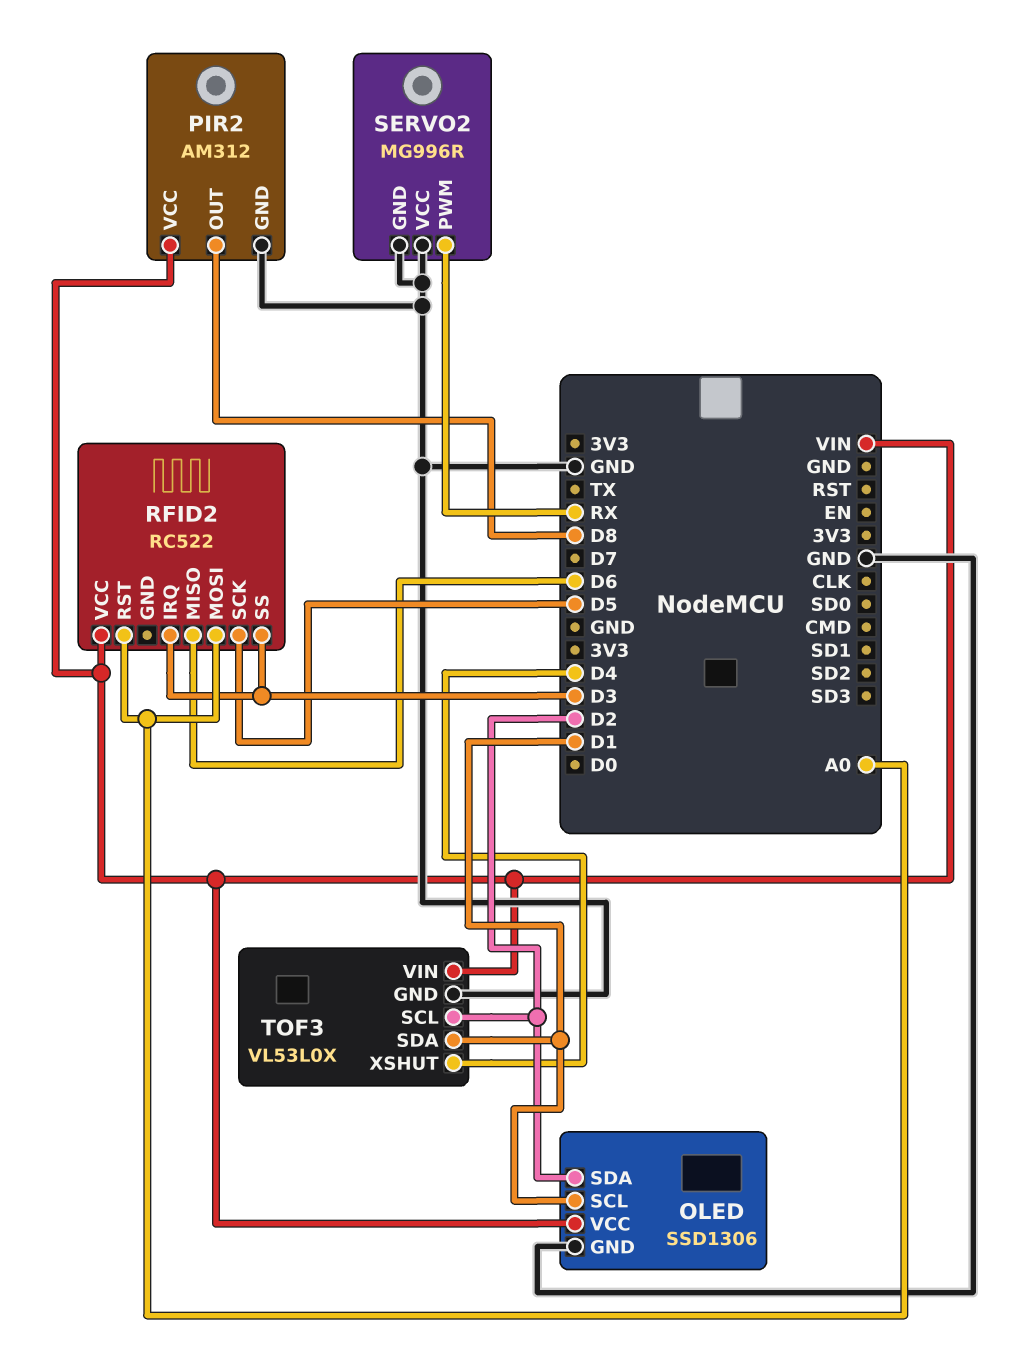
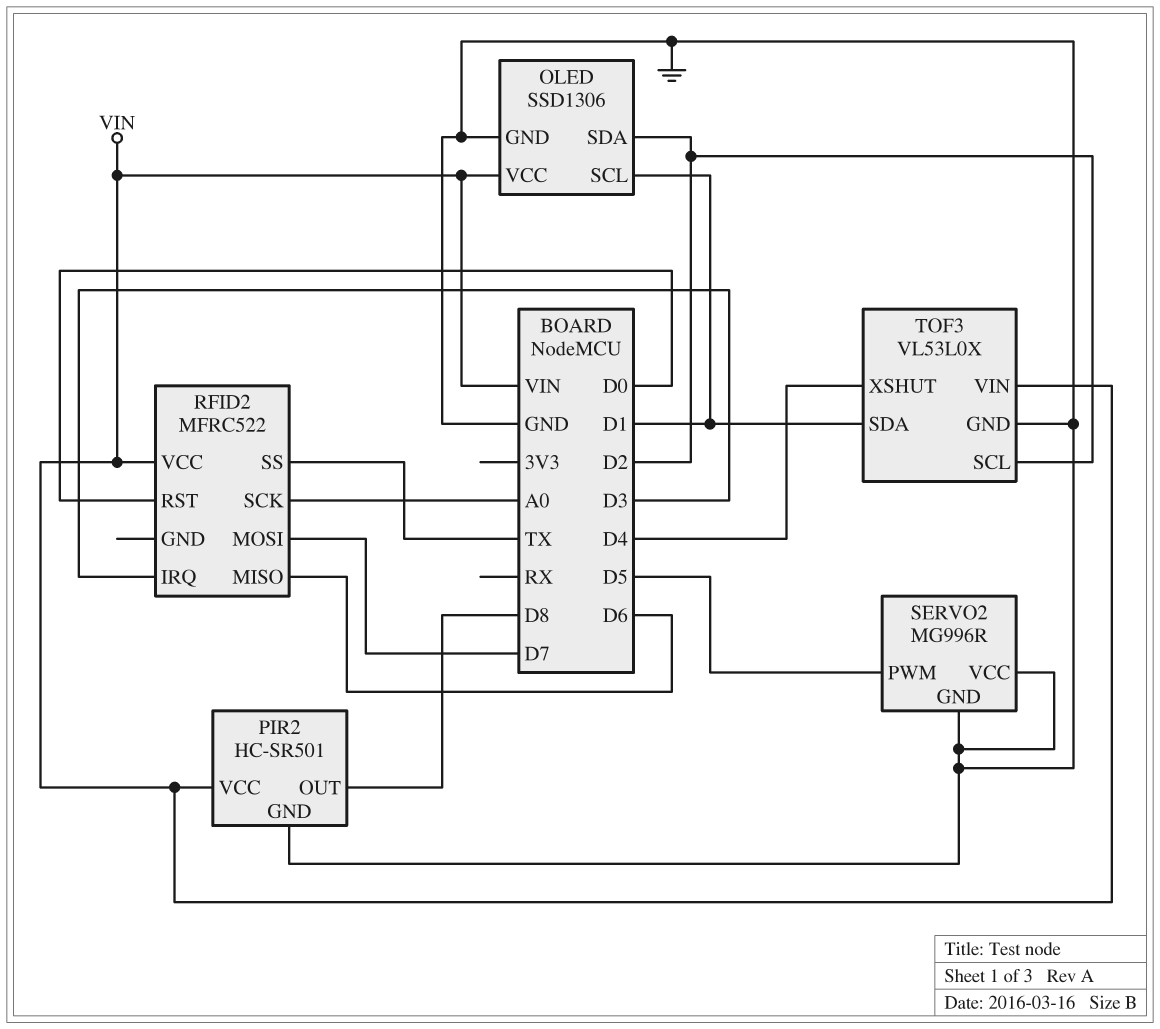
PIR2: AM312 -> HC-SR501
RFID2: RC522 -> MFRC522
RFID2 pin MOSI: A0 -> D7
RFID2 pin RST: A0 -> D0
RFID2 pin SCK: D5 -> A0
RFID2 pin SS: D3 -> TX
SERVO2 pin PWM: RX -> D5

